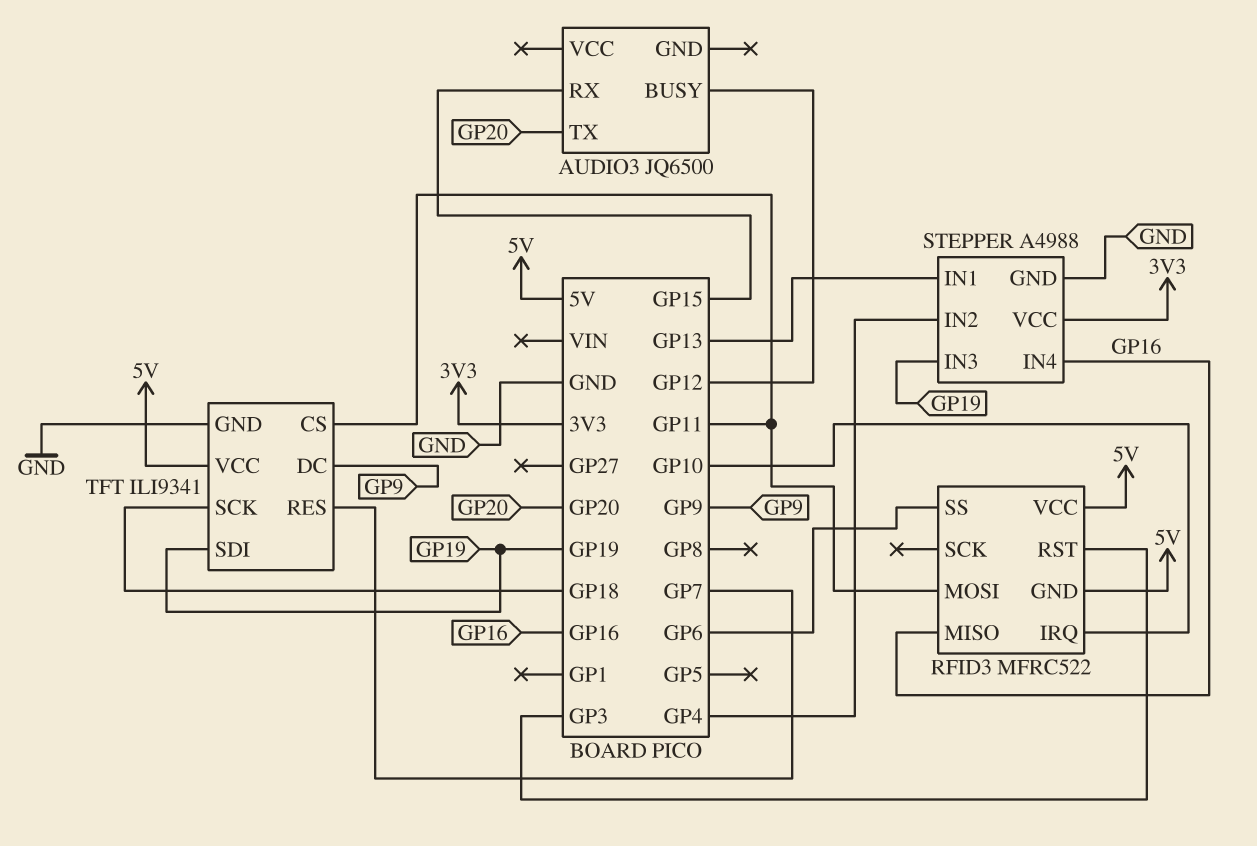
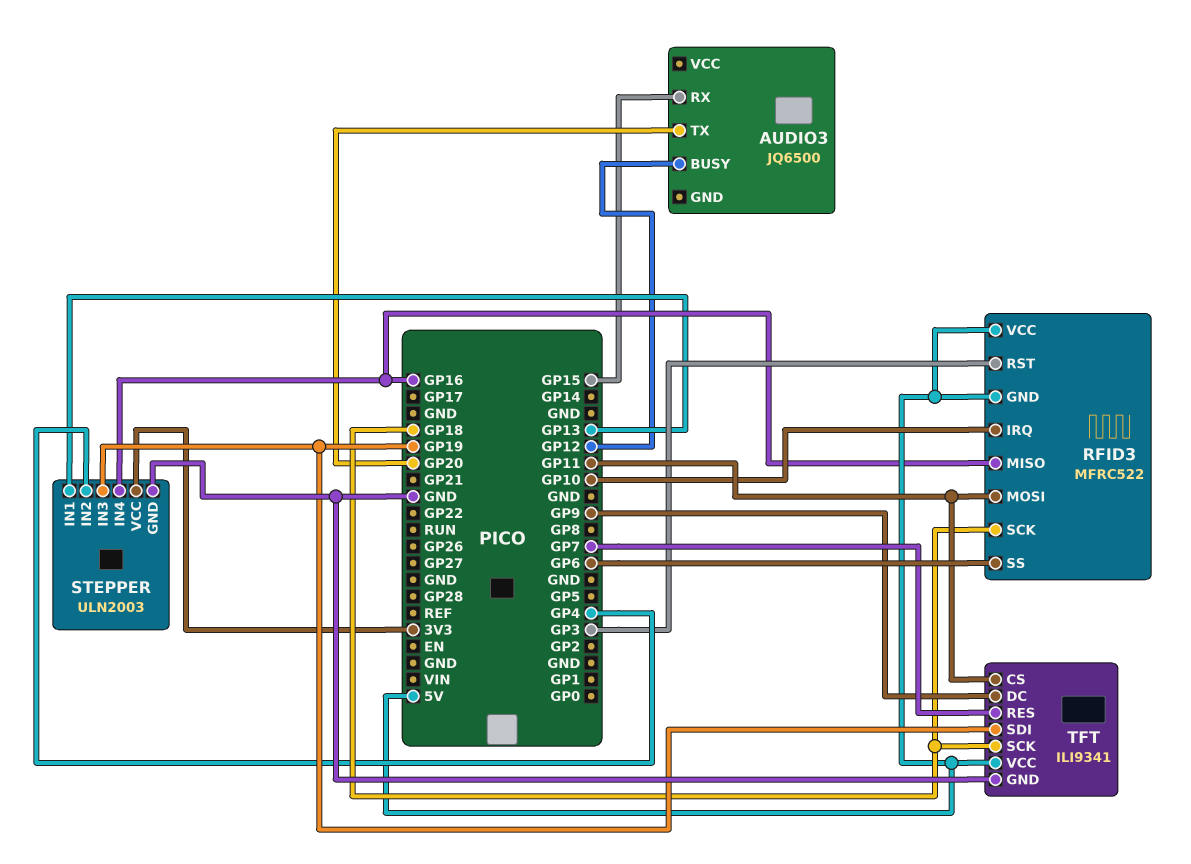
RFID3 pin SCK: none -> GP18
STEPPER: A4988 -> ULN2003

